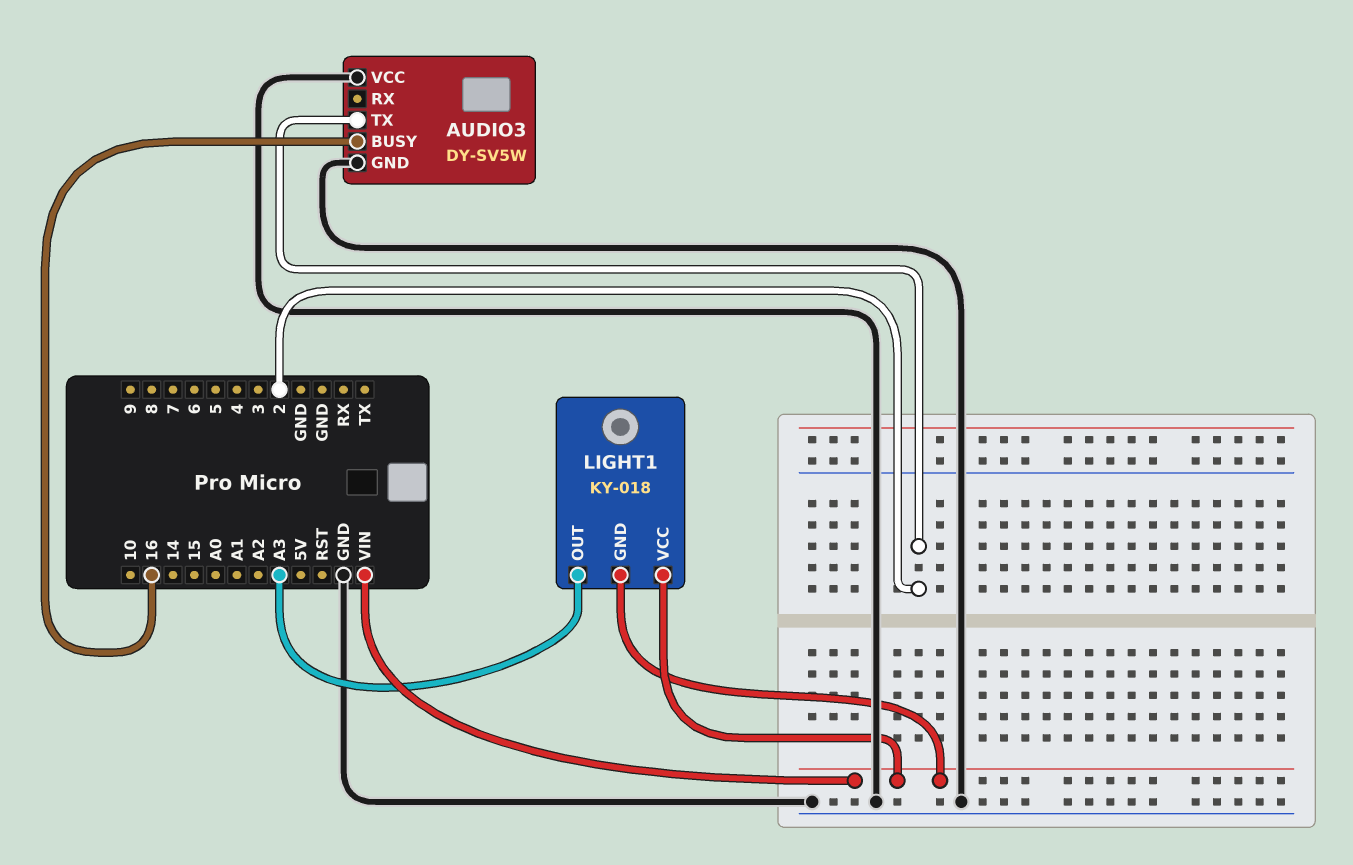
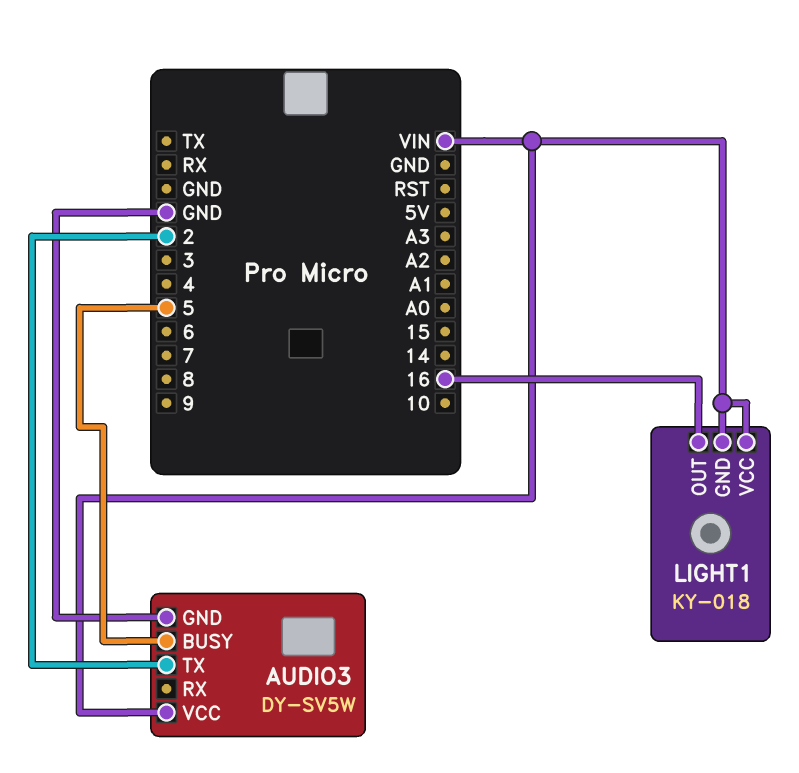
AUDIO3 pin BUSY: 16 -> 5
AUDIO3 pin VCC: GND -> VIN
LIGHT1 pin OUT: A3 -> 16

